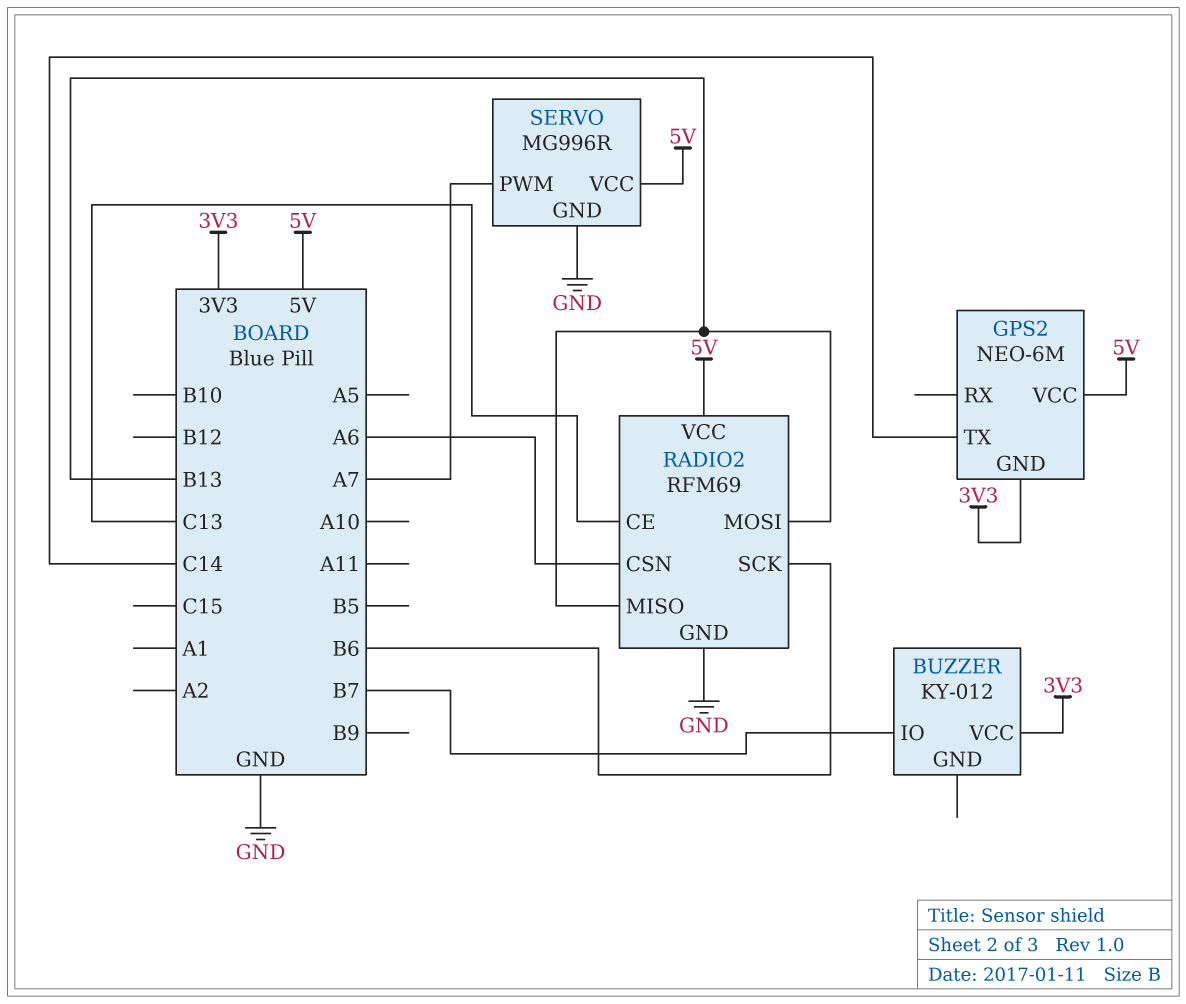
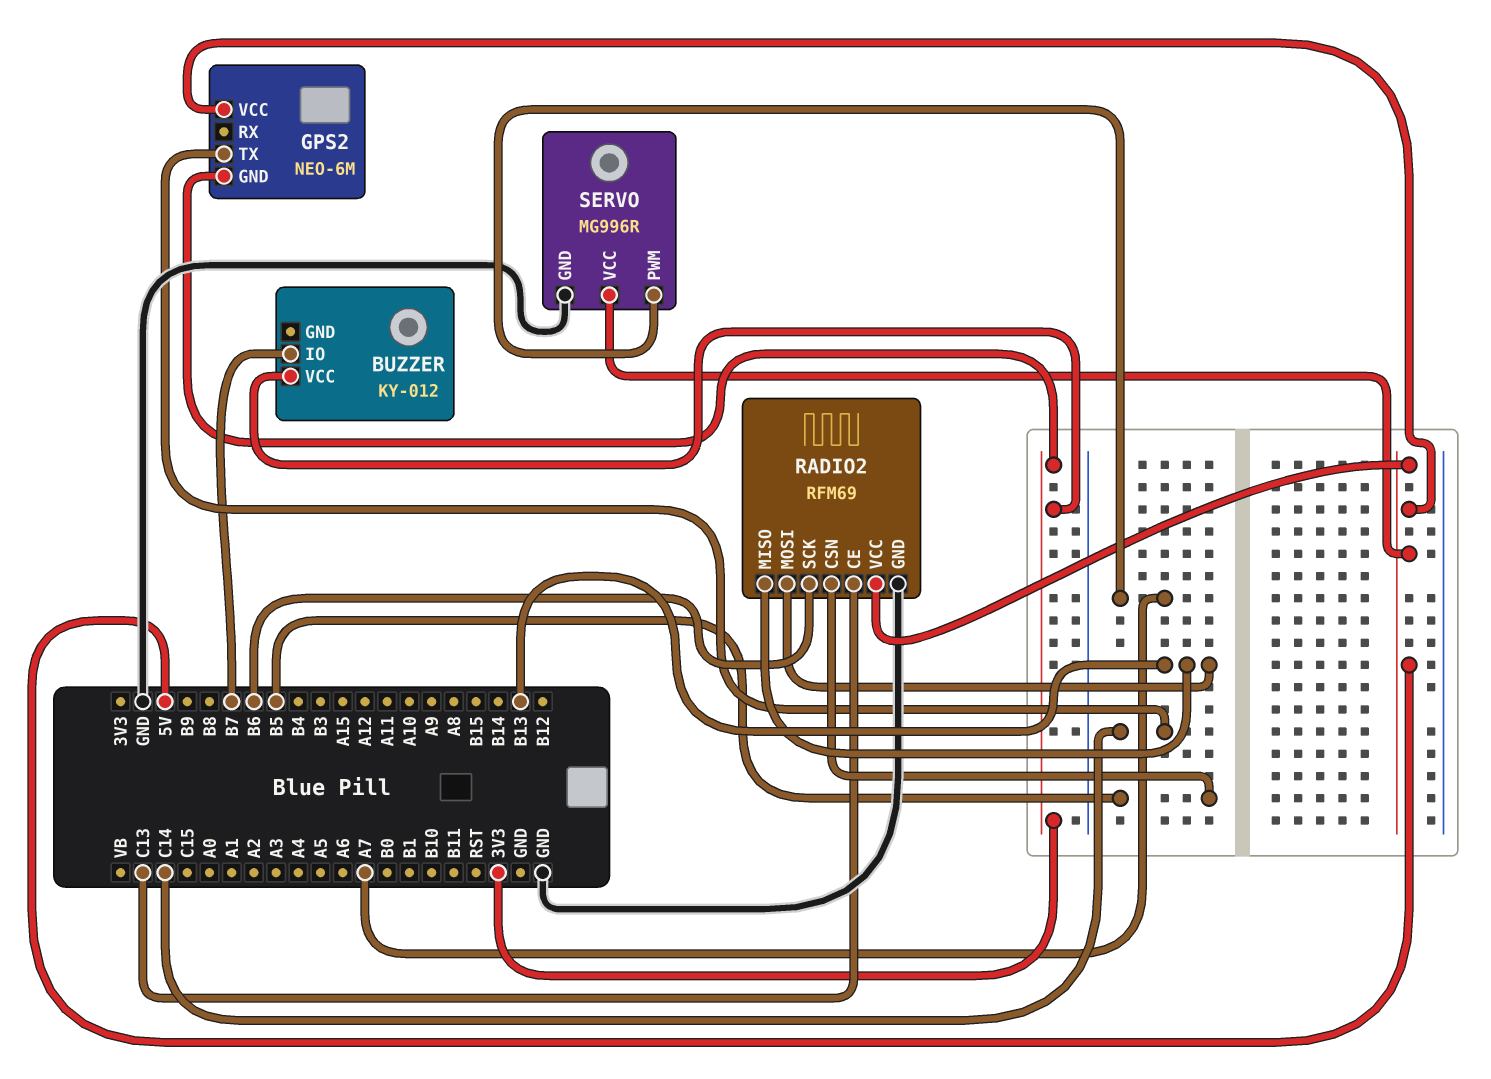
RADIO2 pin CSN: A6 -> B5

